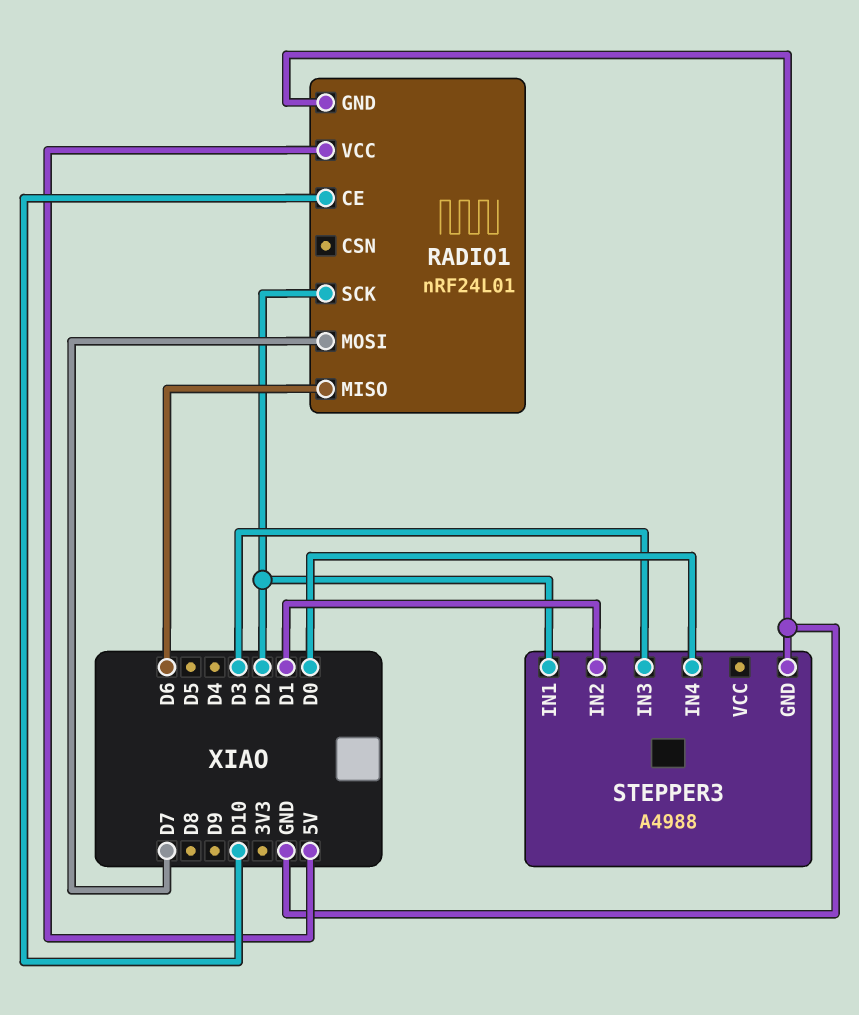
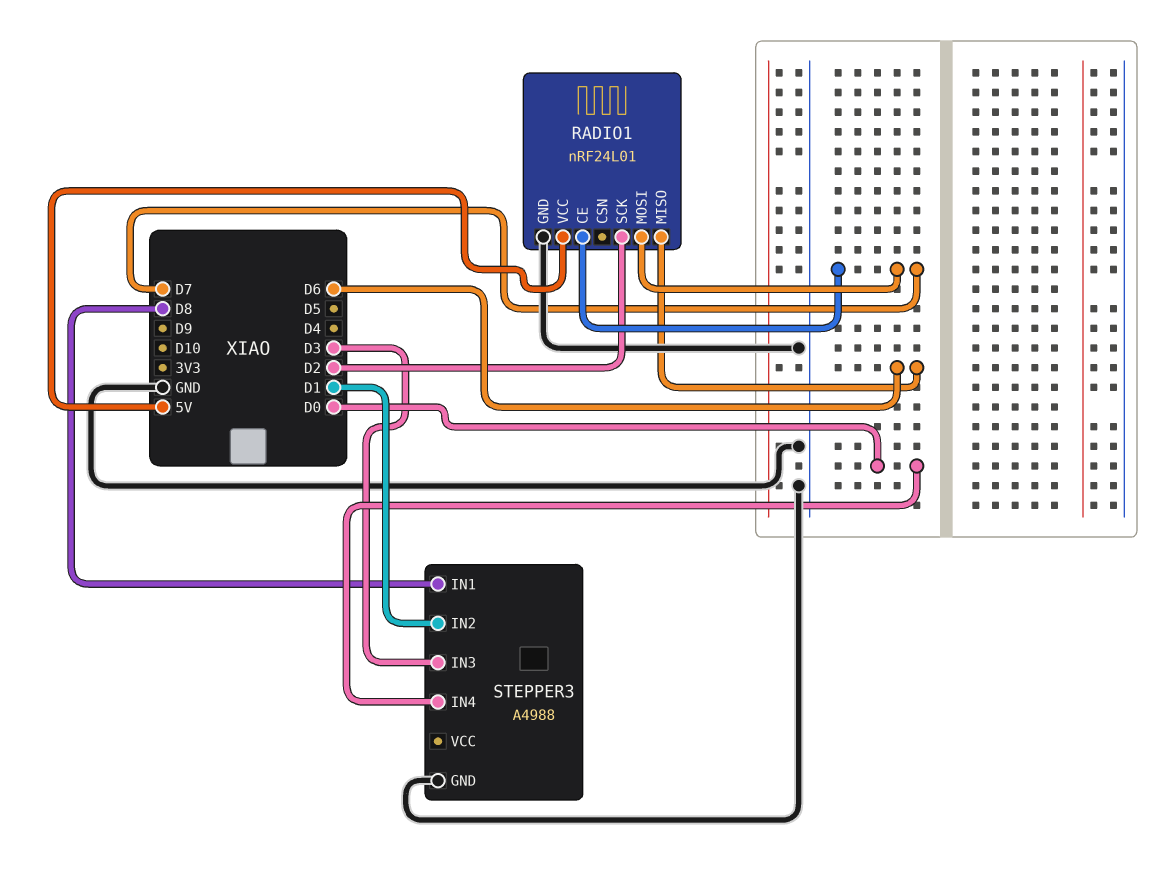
RADIO1 pin CE: D10 -> D7
STEPPER3 pin IN1: D2 -> D8

